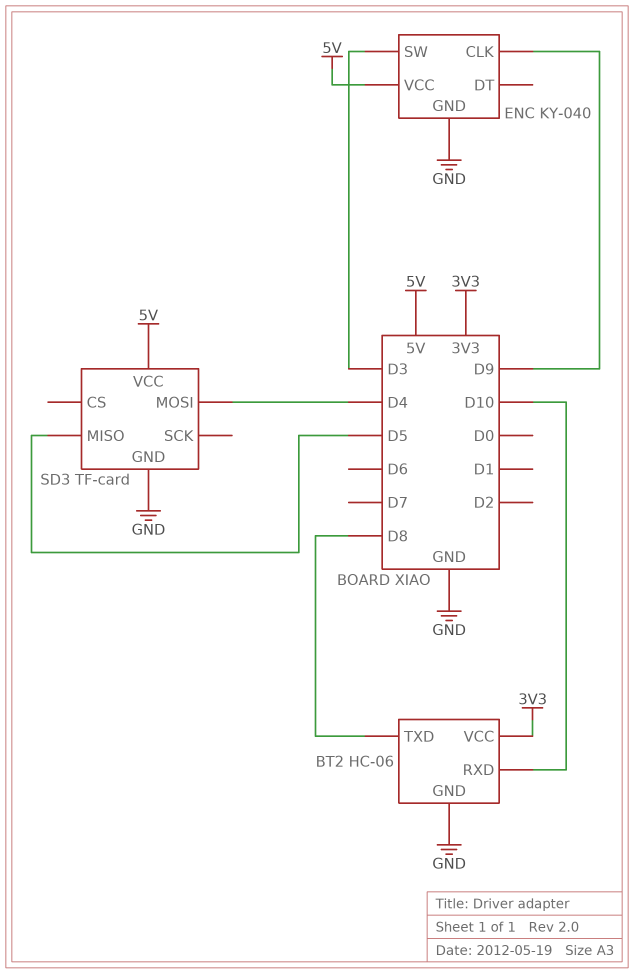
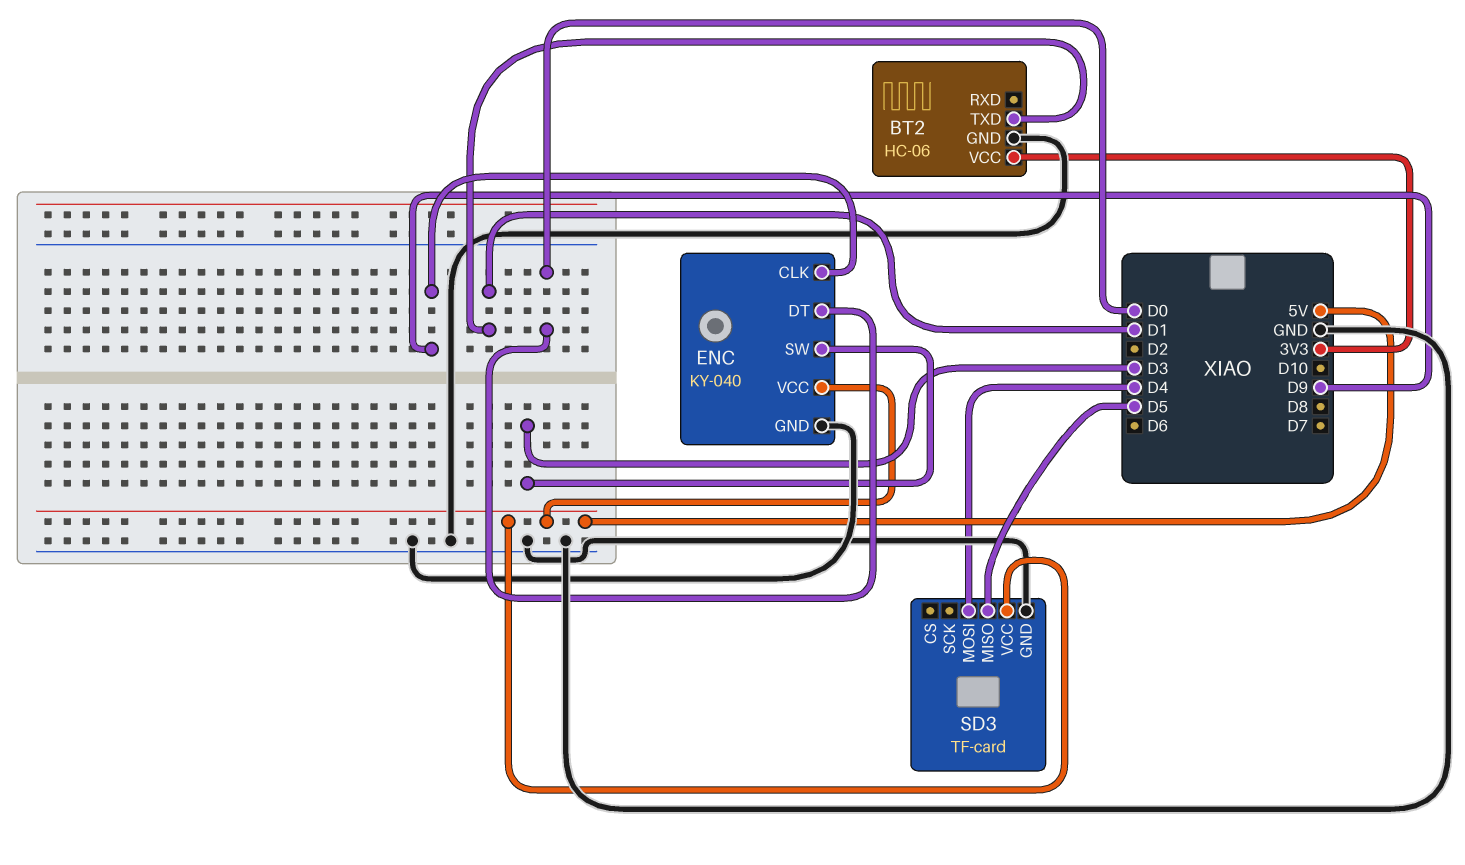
BT2 pin RXD: D10 -> none
BT2 pin TXD: D8 -> D1
ENC pin DT: none -> D0

